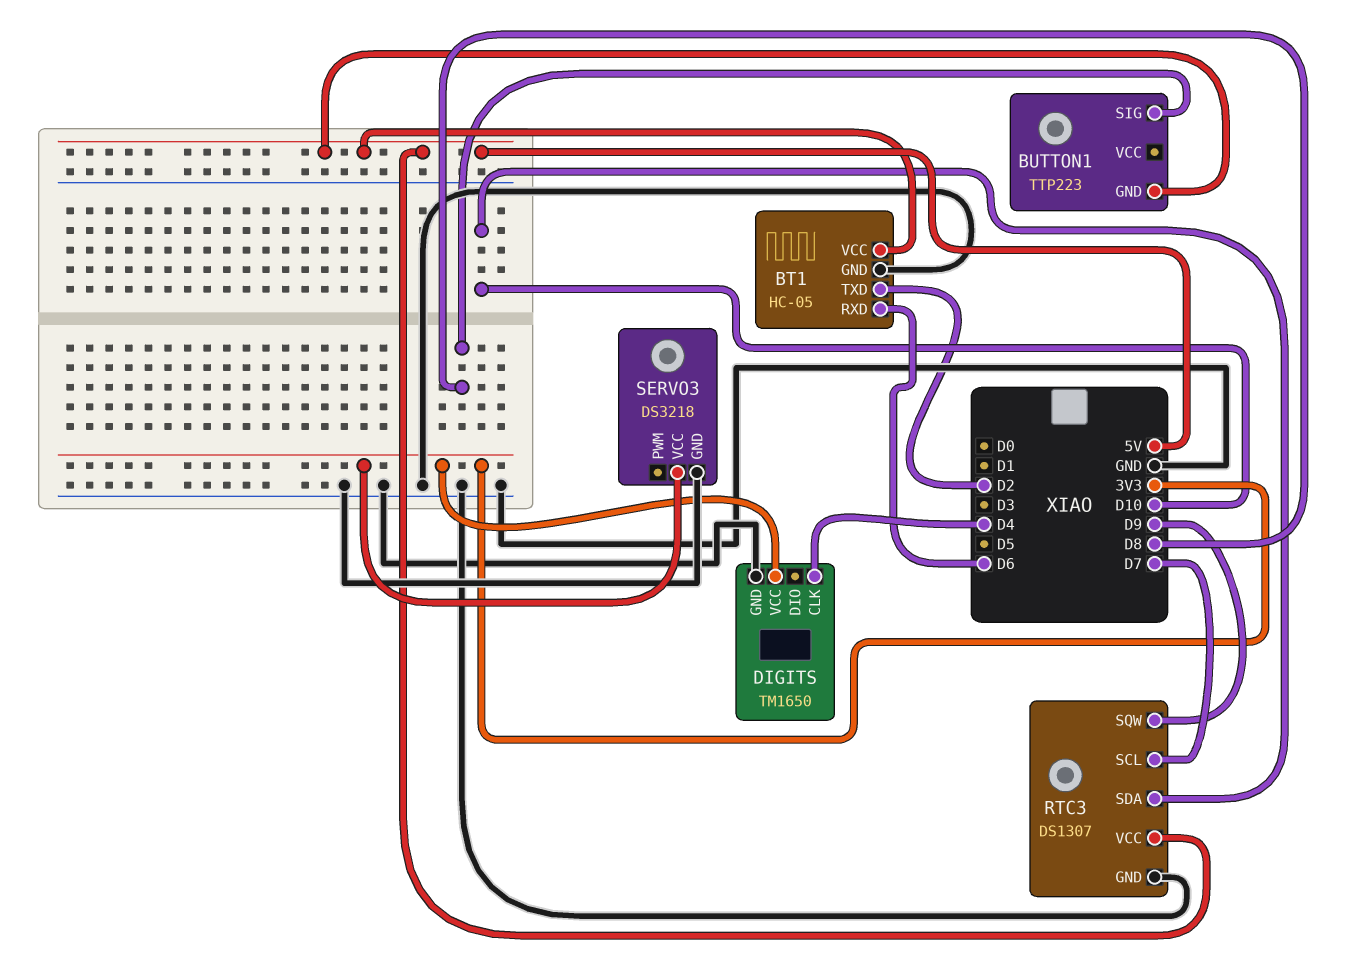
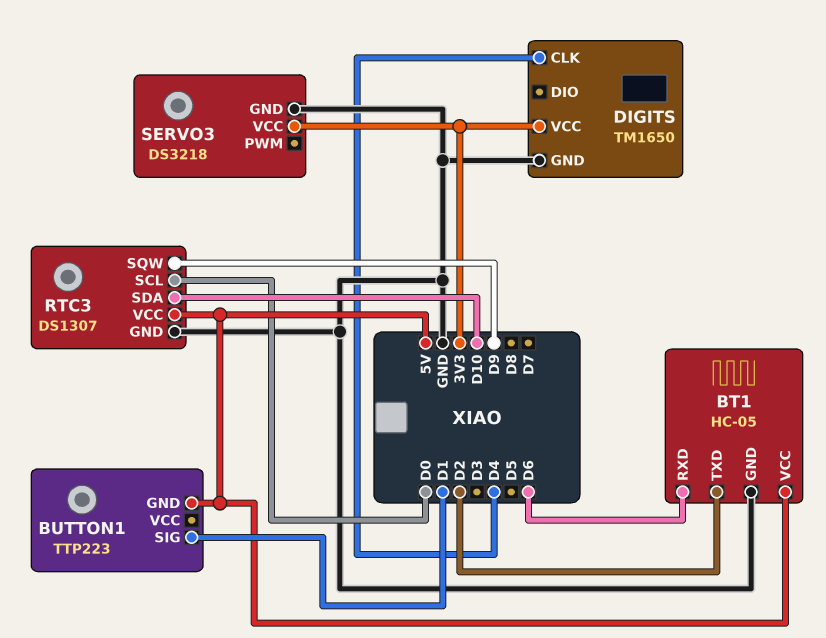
BUTTON1 pin SIG: D8 -> D1
RTC3 pin SCL: D7 -> D0

